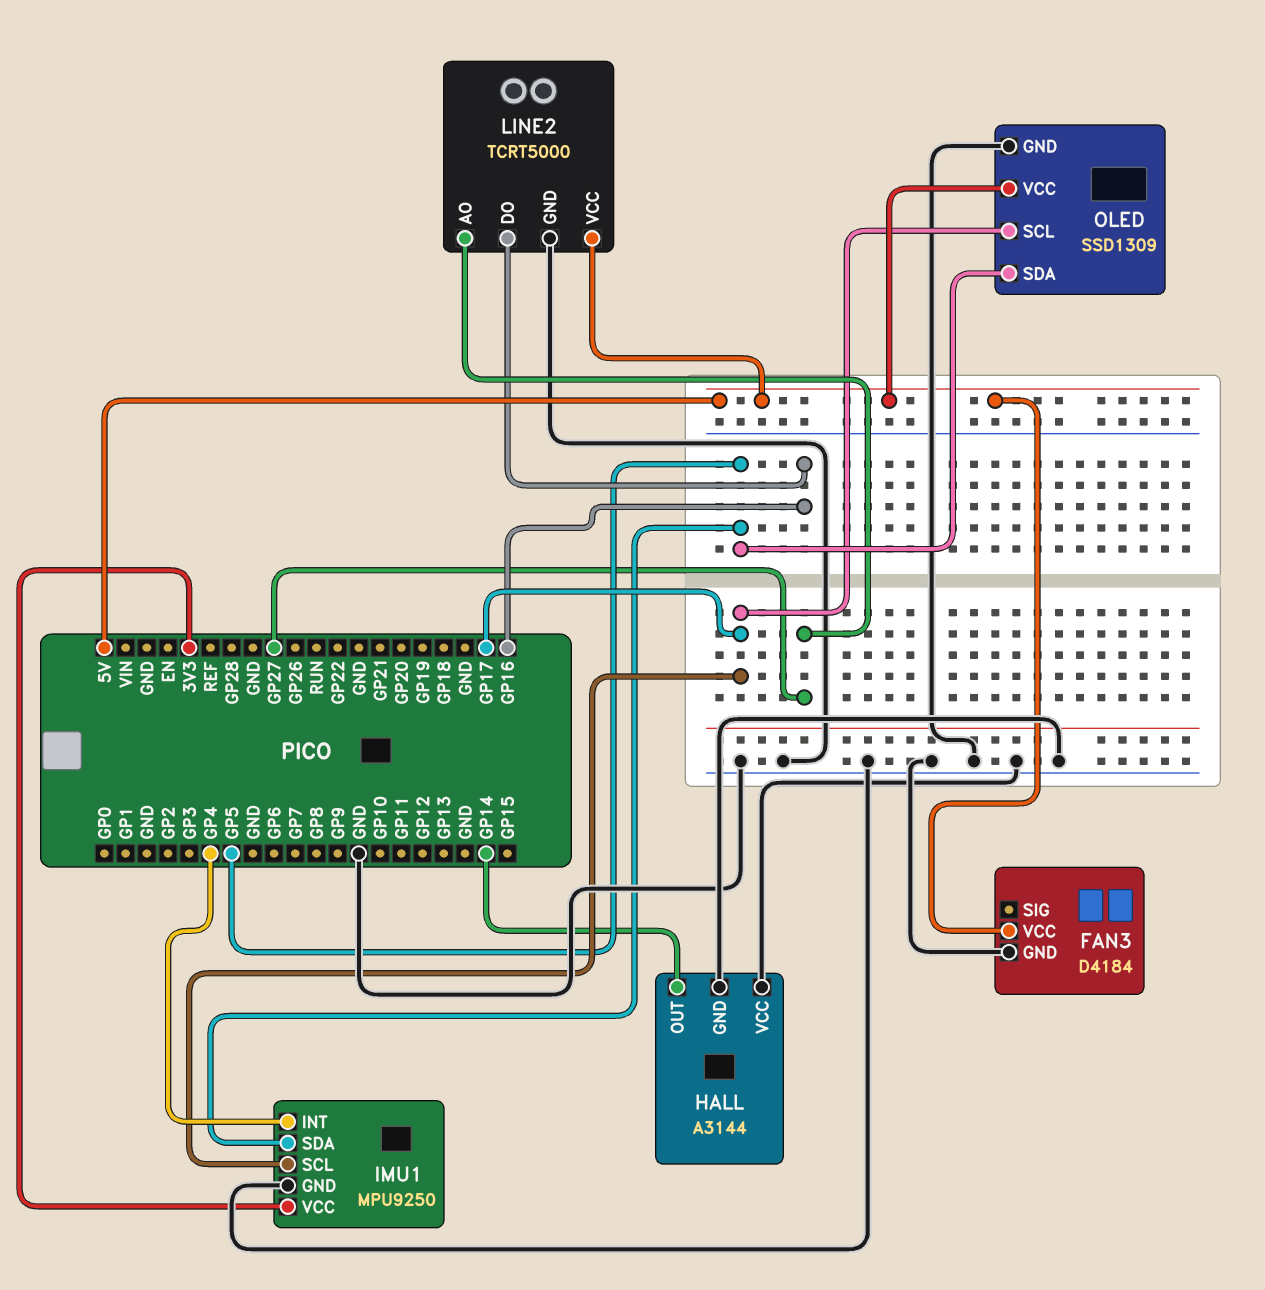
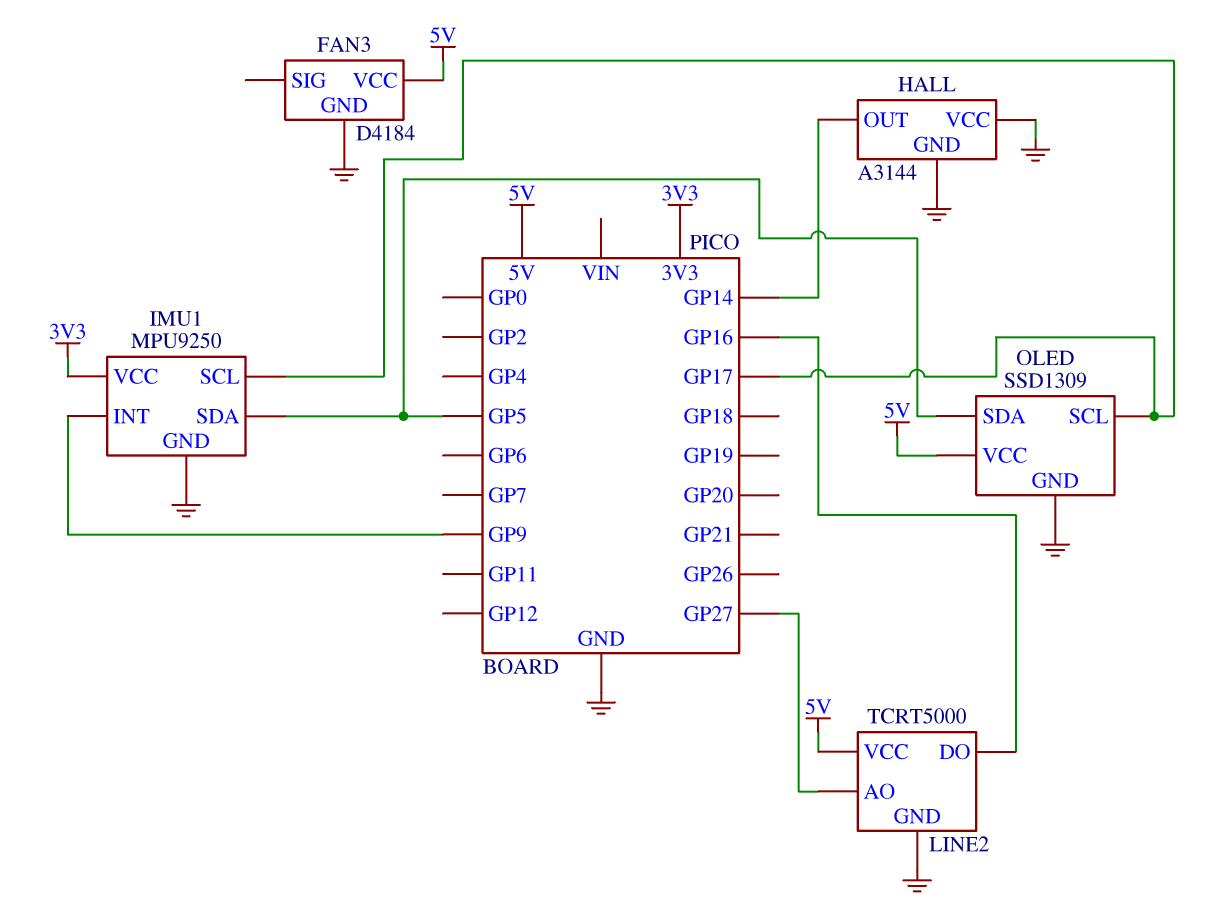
IMU1 pin INT: GP4 -> GP9

